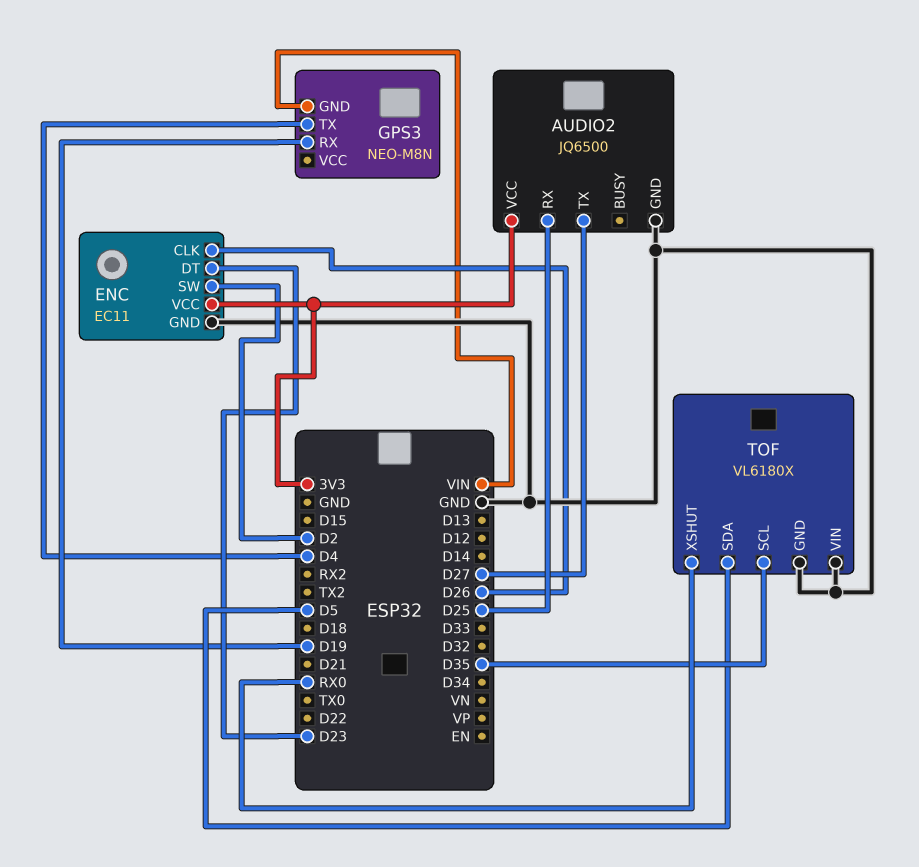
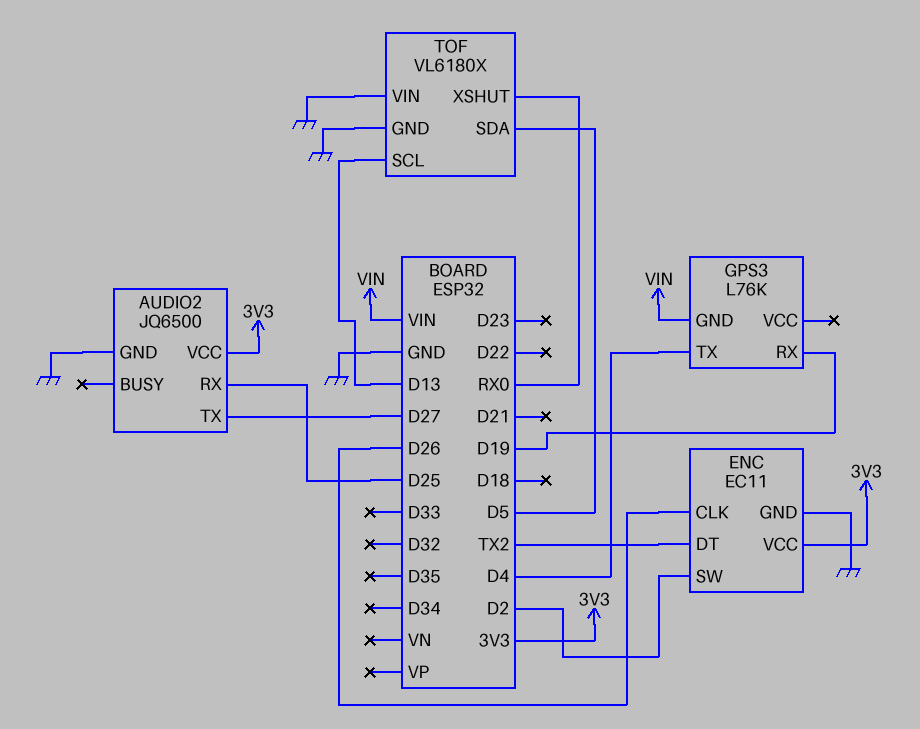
ENC pin DT: D23 -> TX2
GPS3: NEO-M8N -> L76K
TOF pin SCL: D35 -> D13

